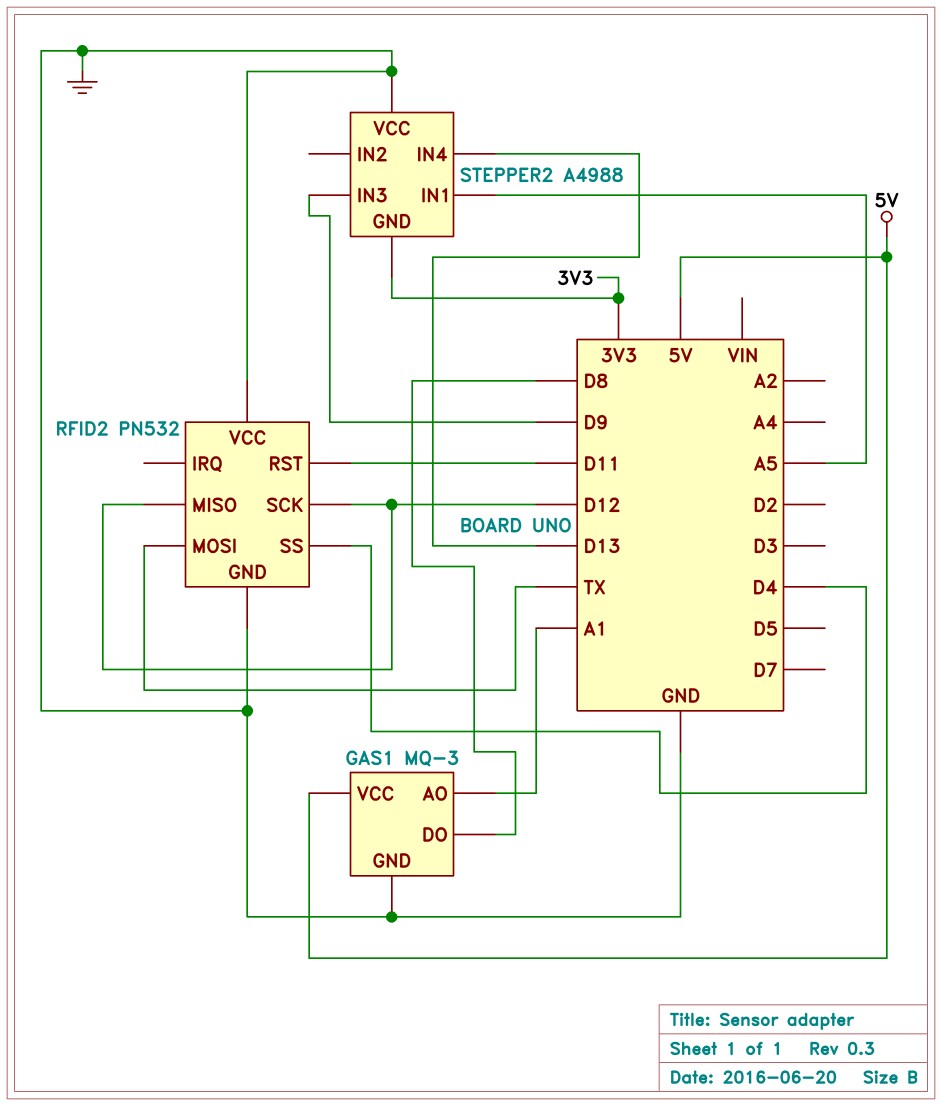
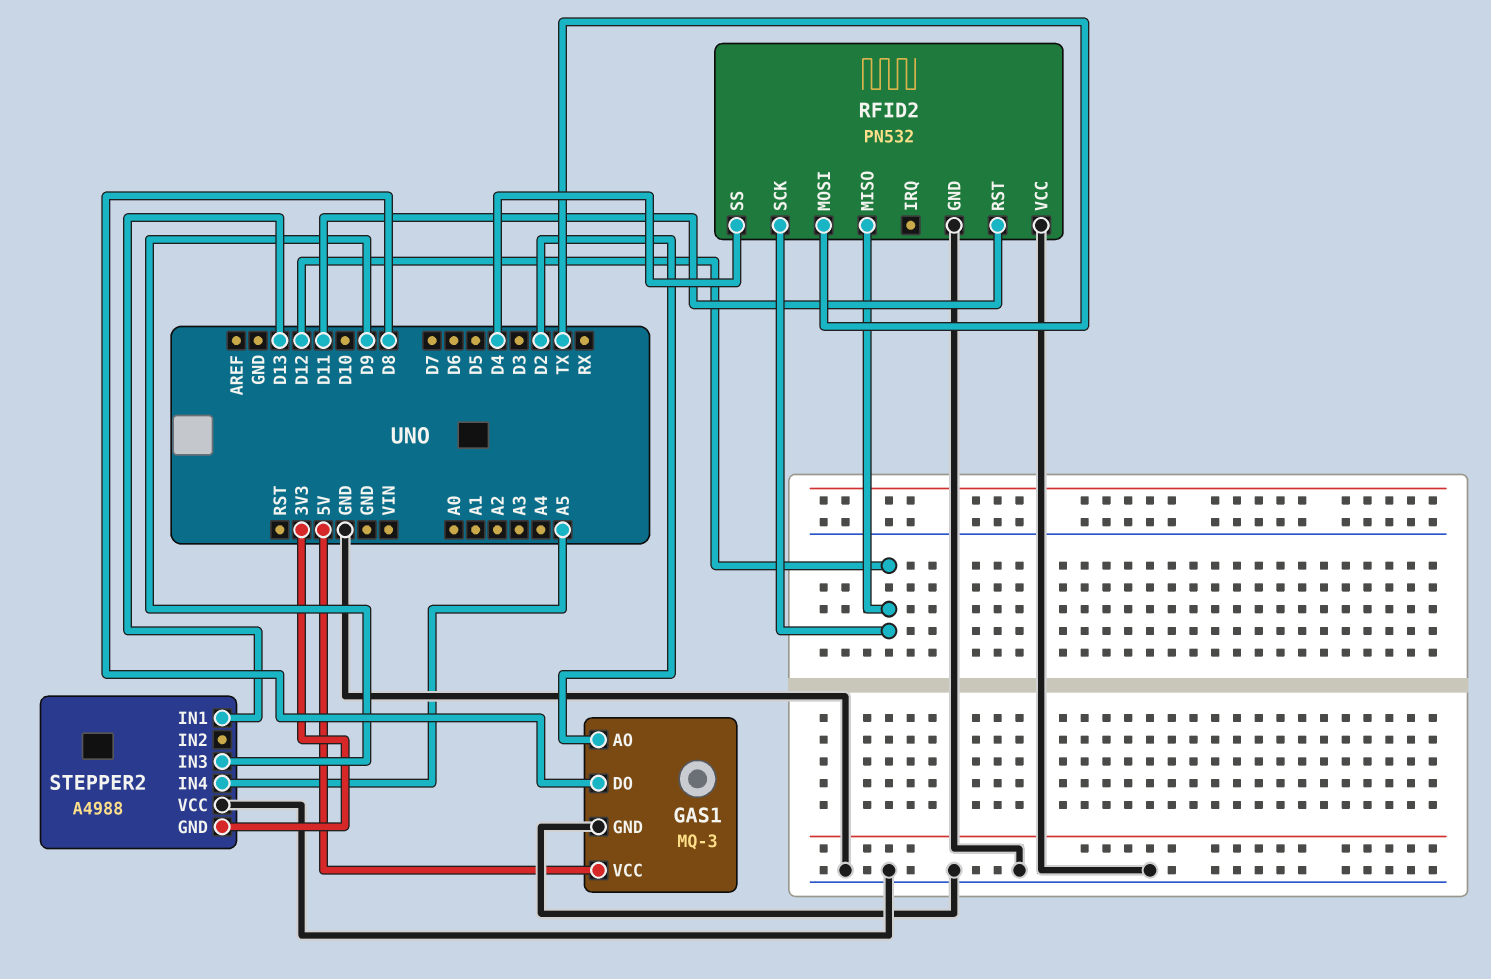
GAS1 pin AO: A1 -> D2
STEPPER2 pin IN1: A5 -> D13
STEPPER2 pin IN4: D13 -> A5

